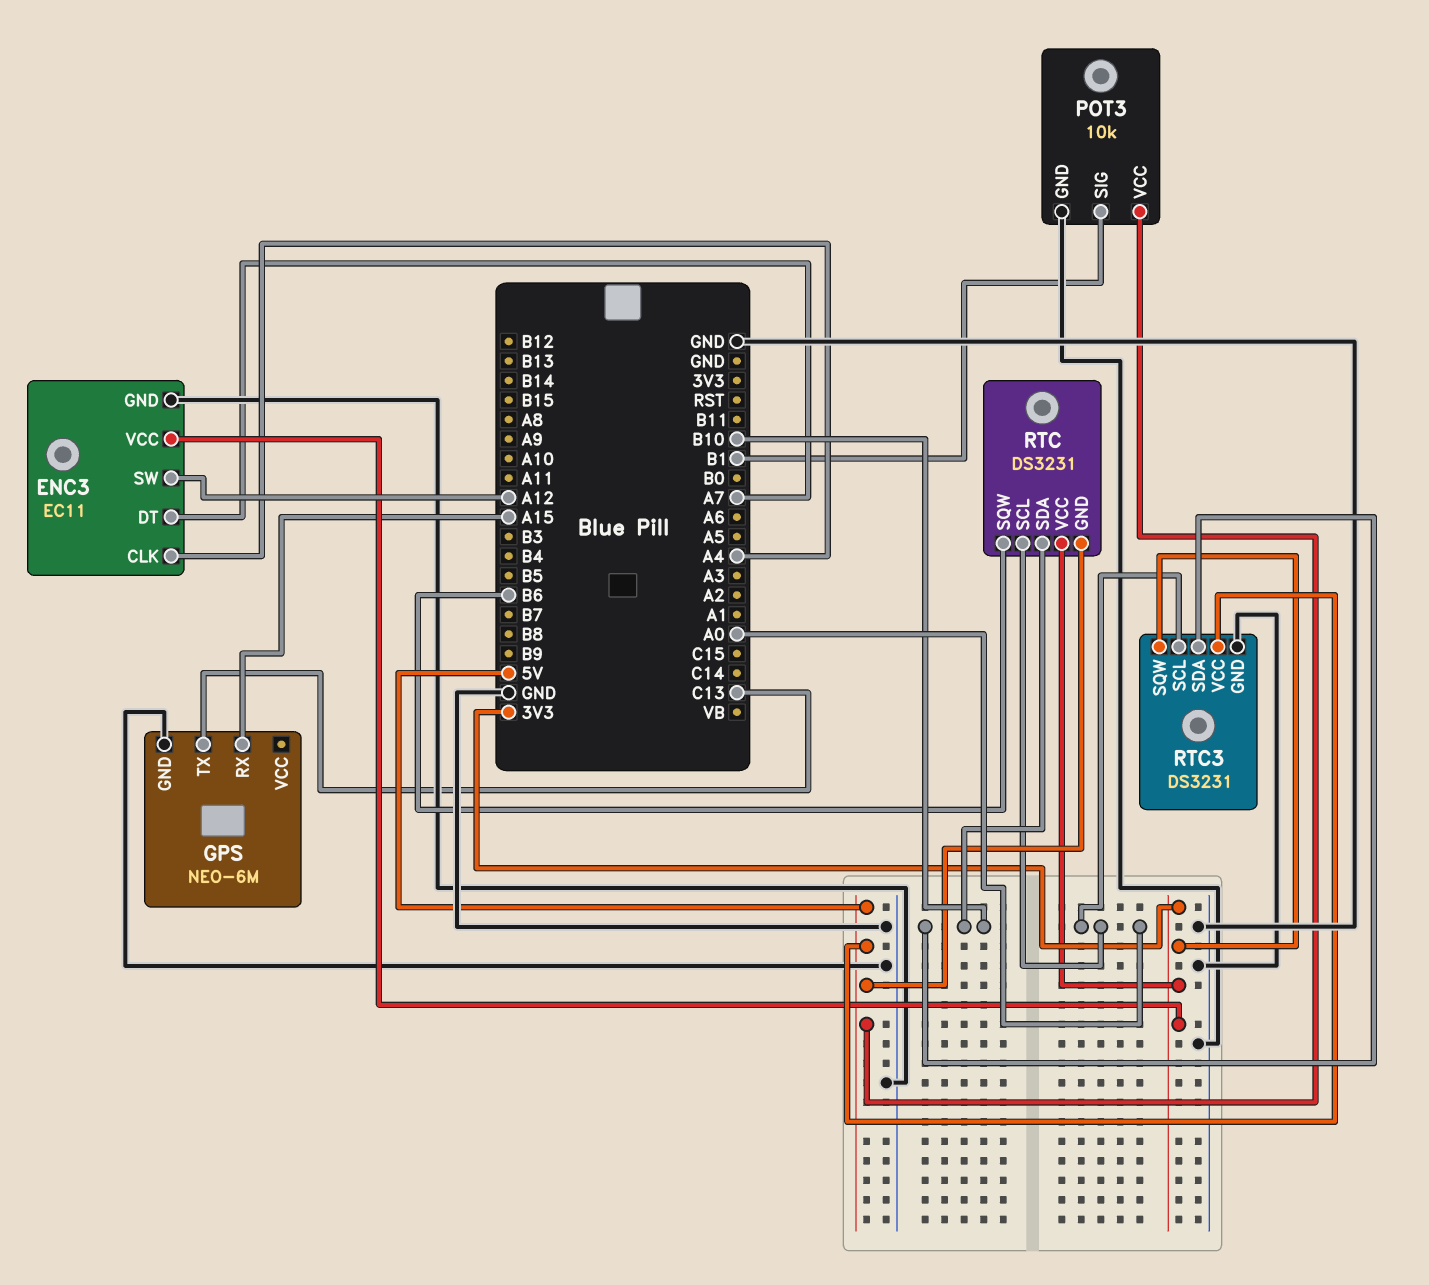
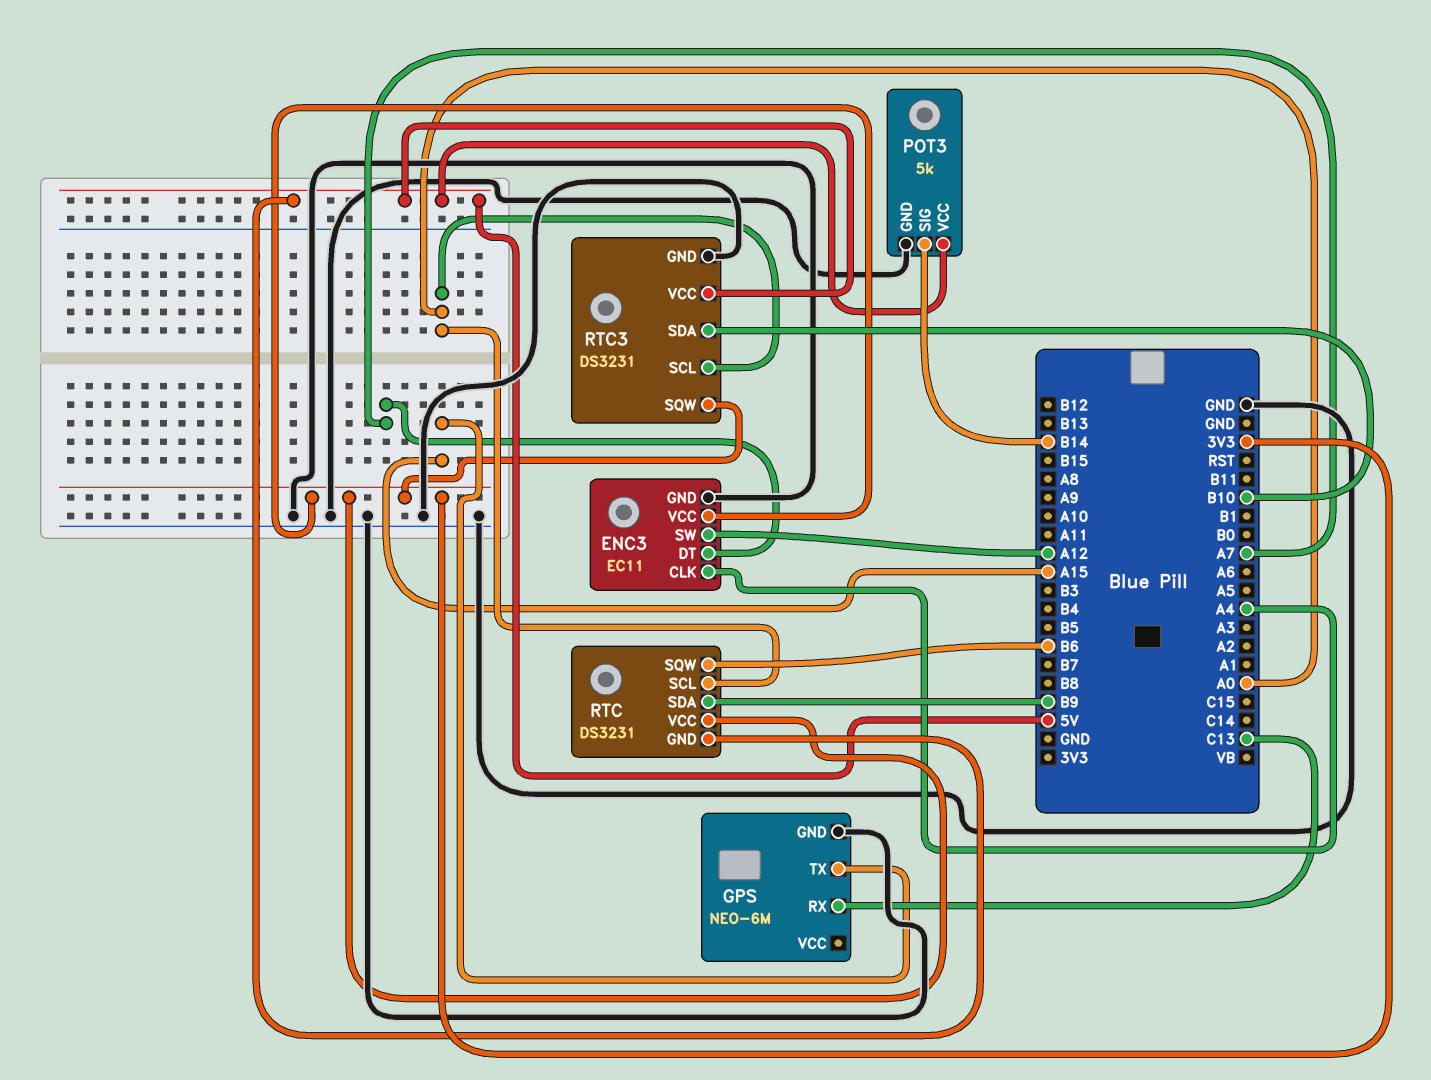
GPS pin RX: A15 -> C13
GPS pin TX: C13 -> A15
POT3: 10k -> 5k
POT3 pin SIG: B1 -> B14
RTC pin SDA: B10 -> B9

